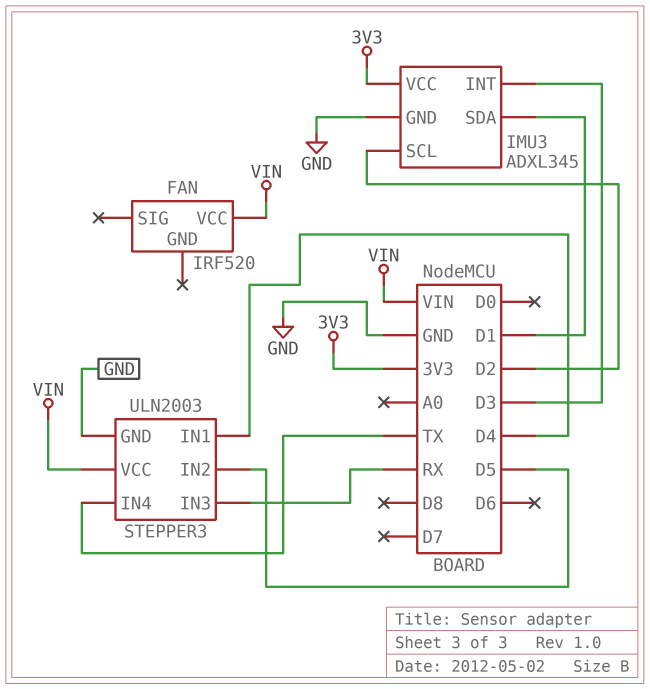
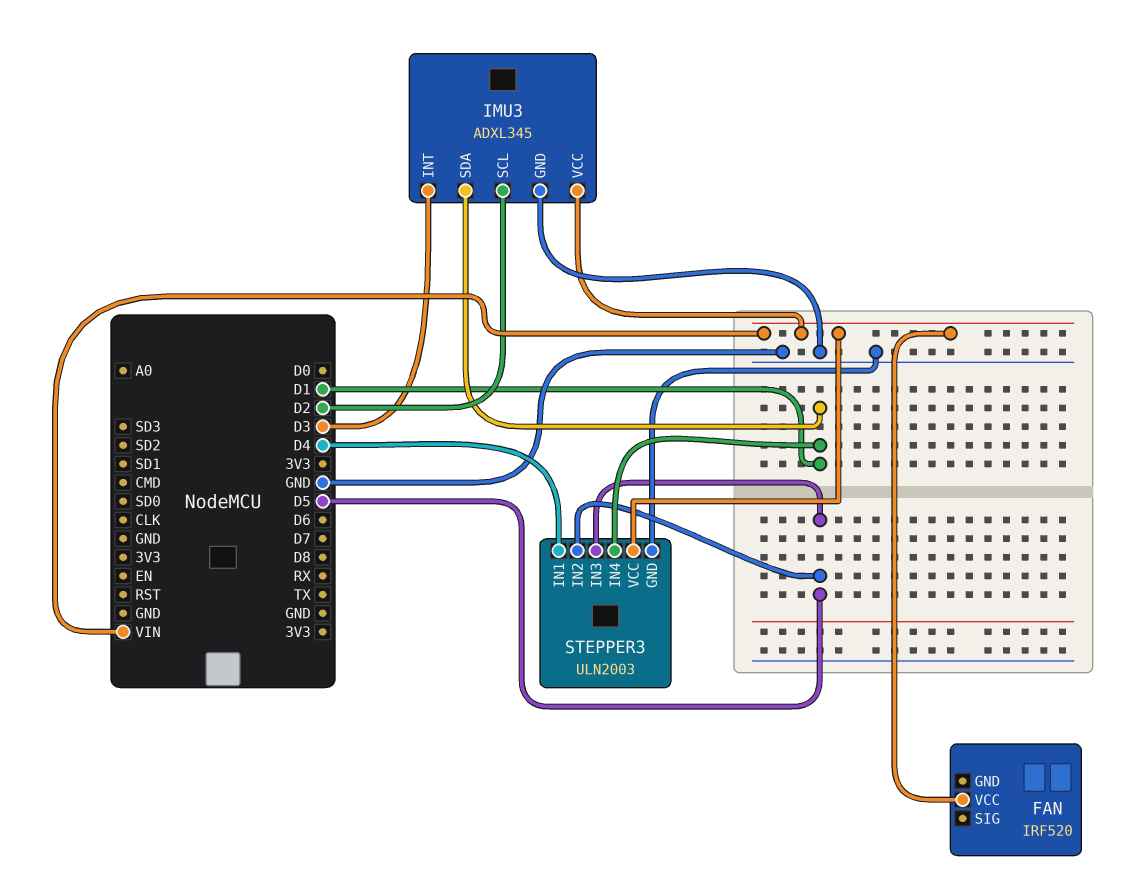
IMU3 pin VCC: 3V3 -> VIN
STEPPER3 pin IN3: RX -> D5
STEPPER3 pin IN4: TX -> D1

